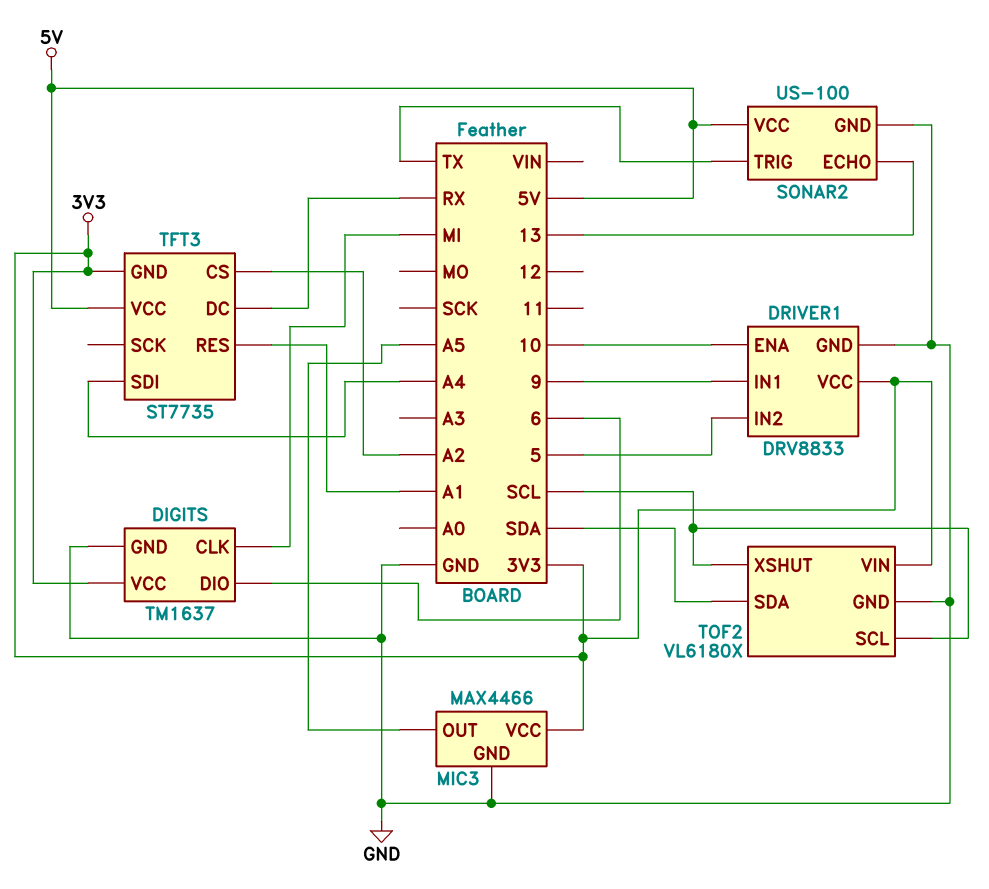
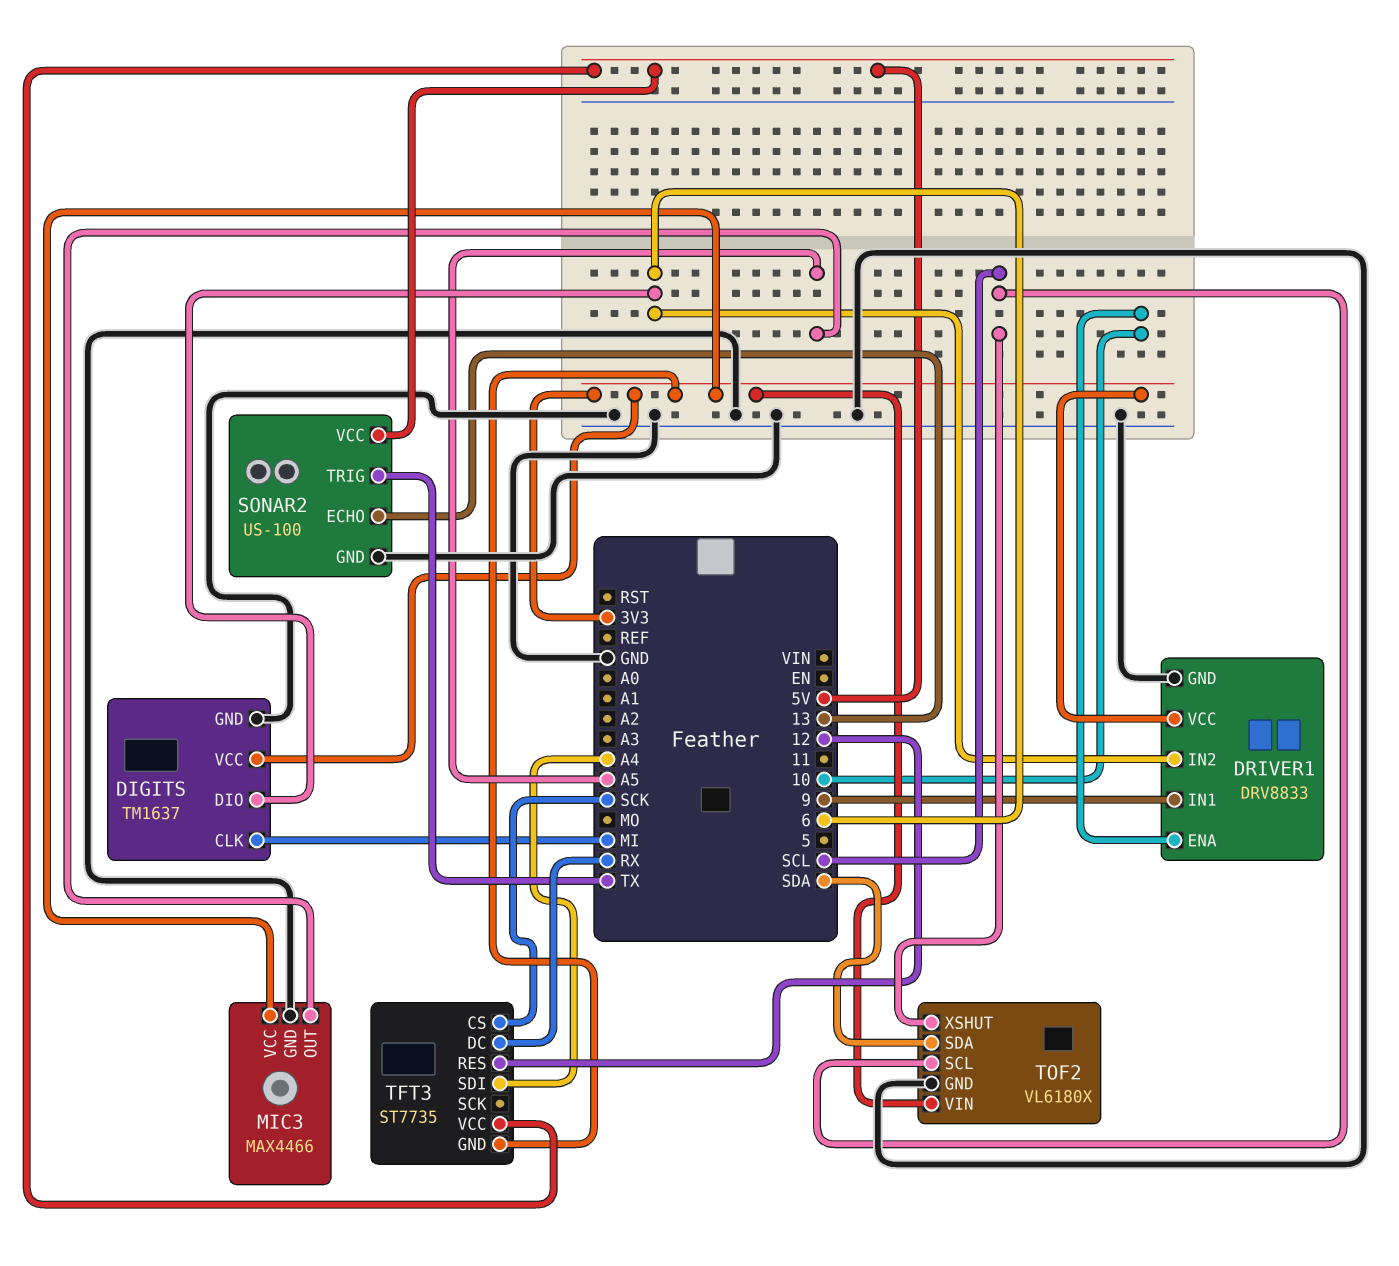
DRIVER1 pin IN2: 5 -> 6
TFT3 pin CS: A2 -> SCK
TFT3 pin RES: A1 -> 12

